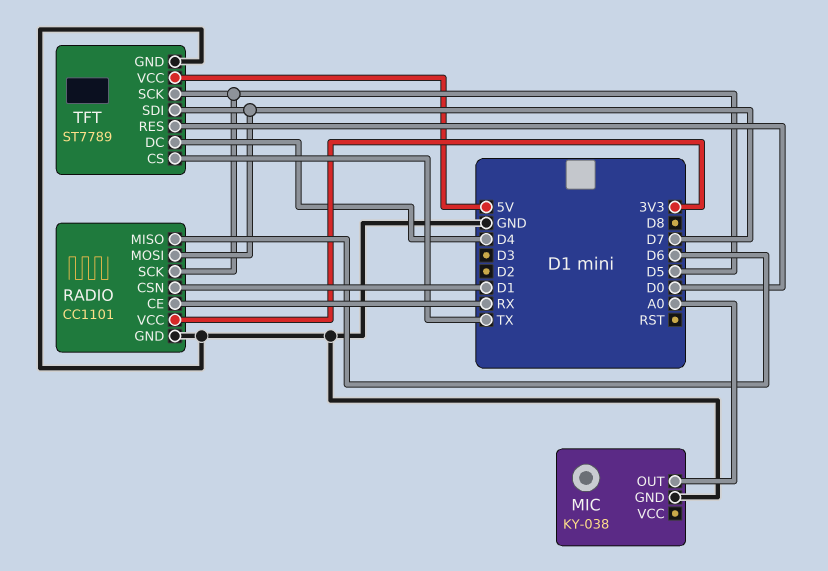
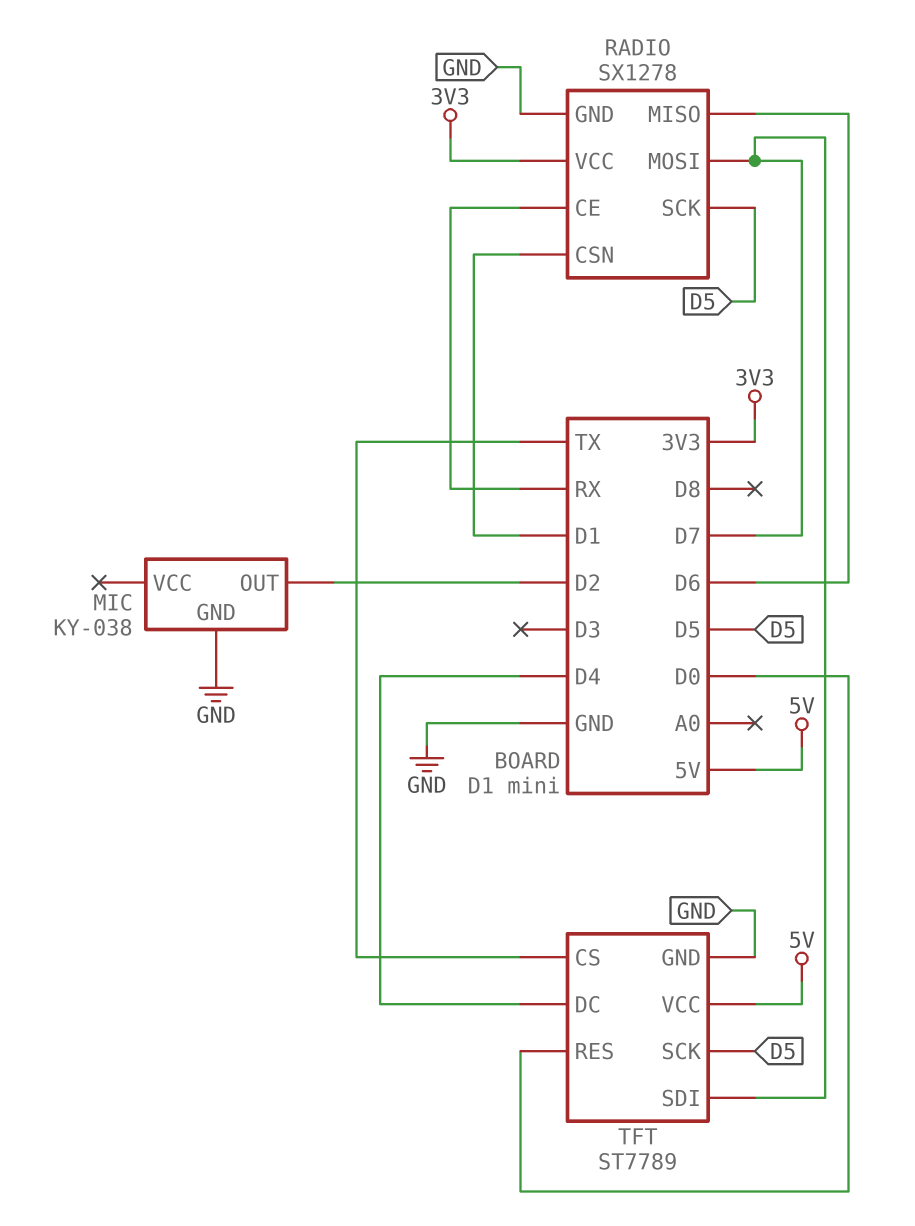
MIC pin OUT: A0 -> D2
RADIO: CC1101 -> SX1278

